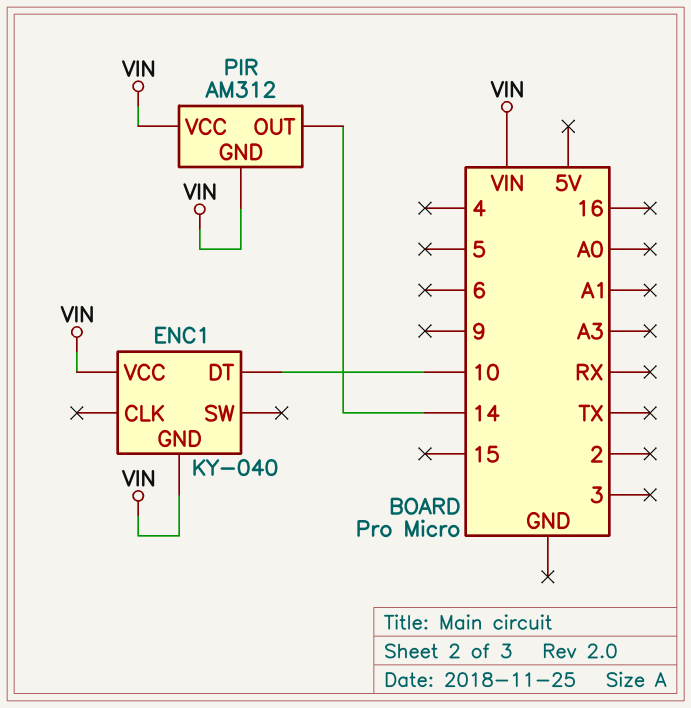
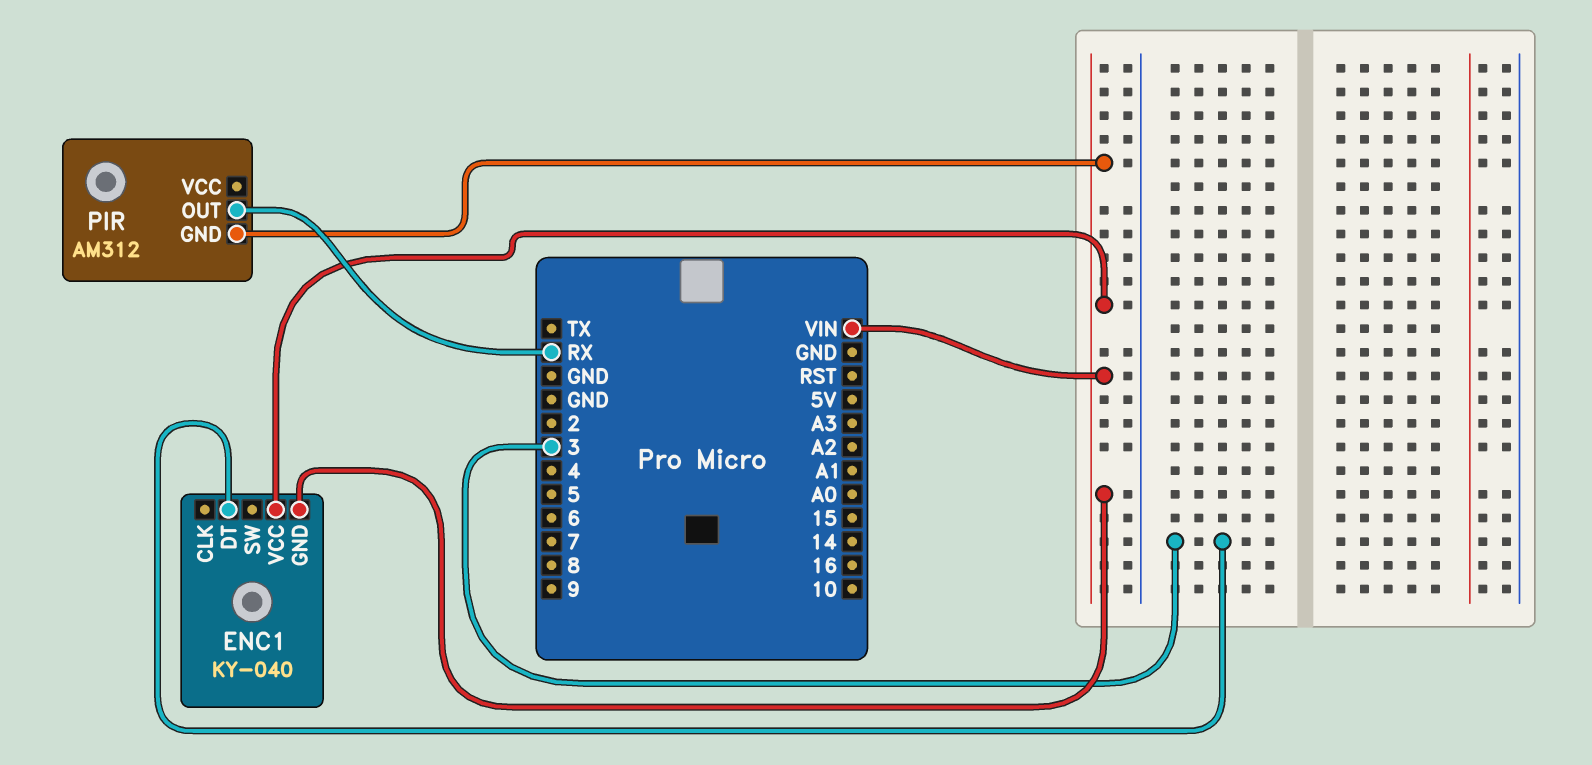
ENC1 pin DT: 10 -> 3
PIR pin OUT: 14 -> RX
PIR pin VCC: VIN -> none

